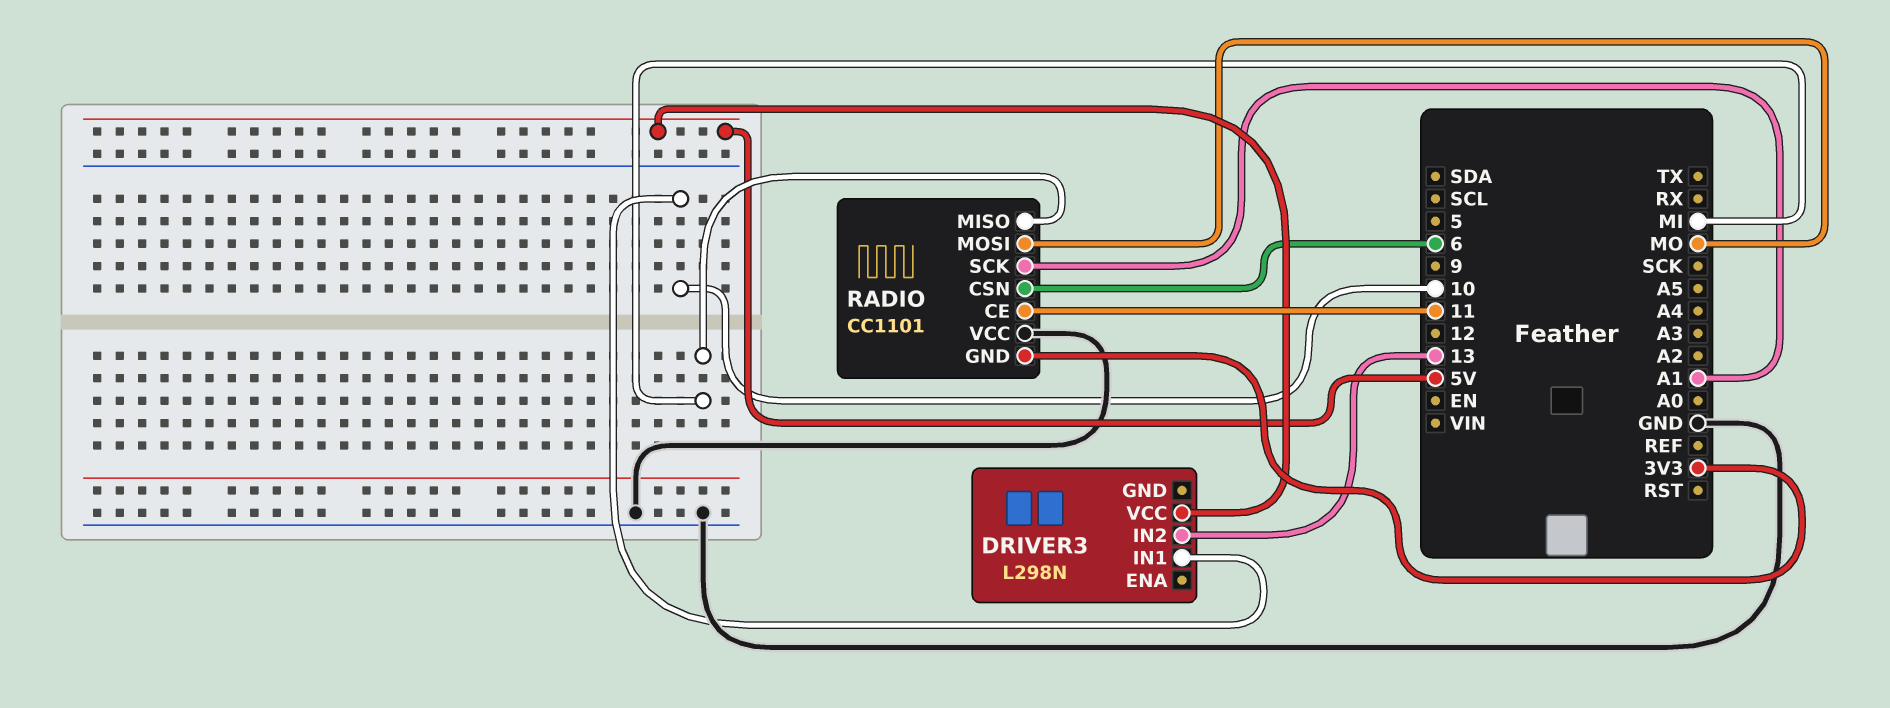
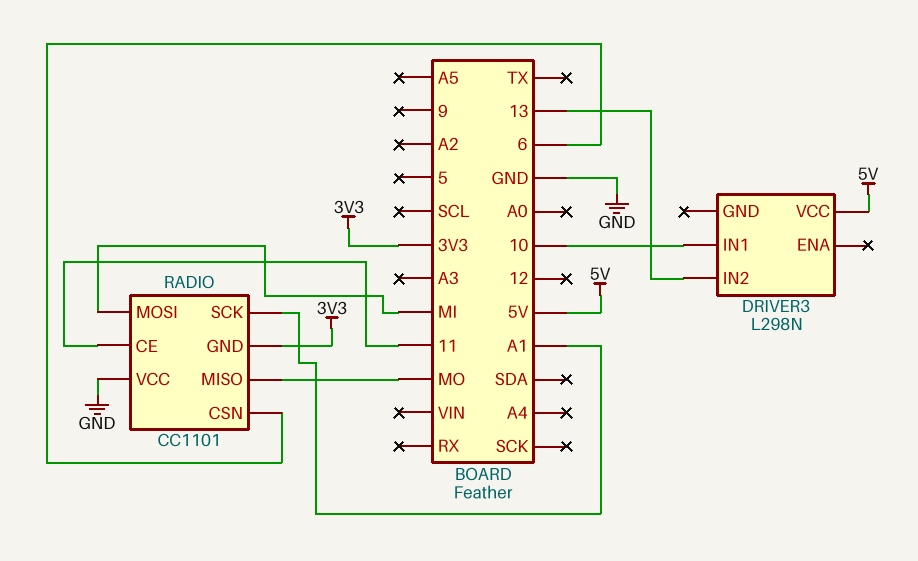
RADIO pin MISO: MI -> MO
RADIO pin MOSI: MO -> MI

